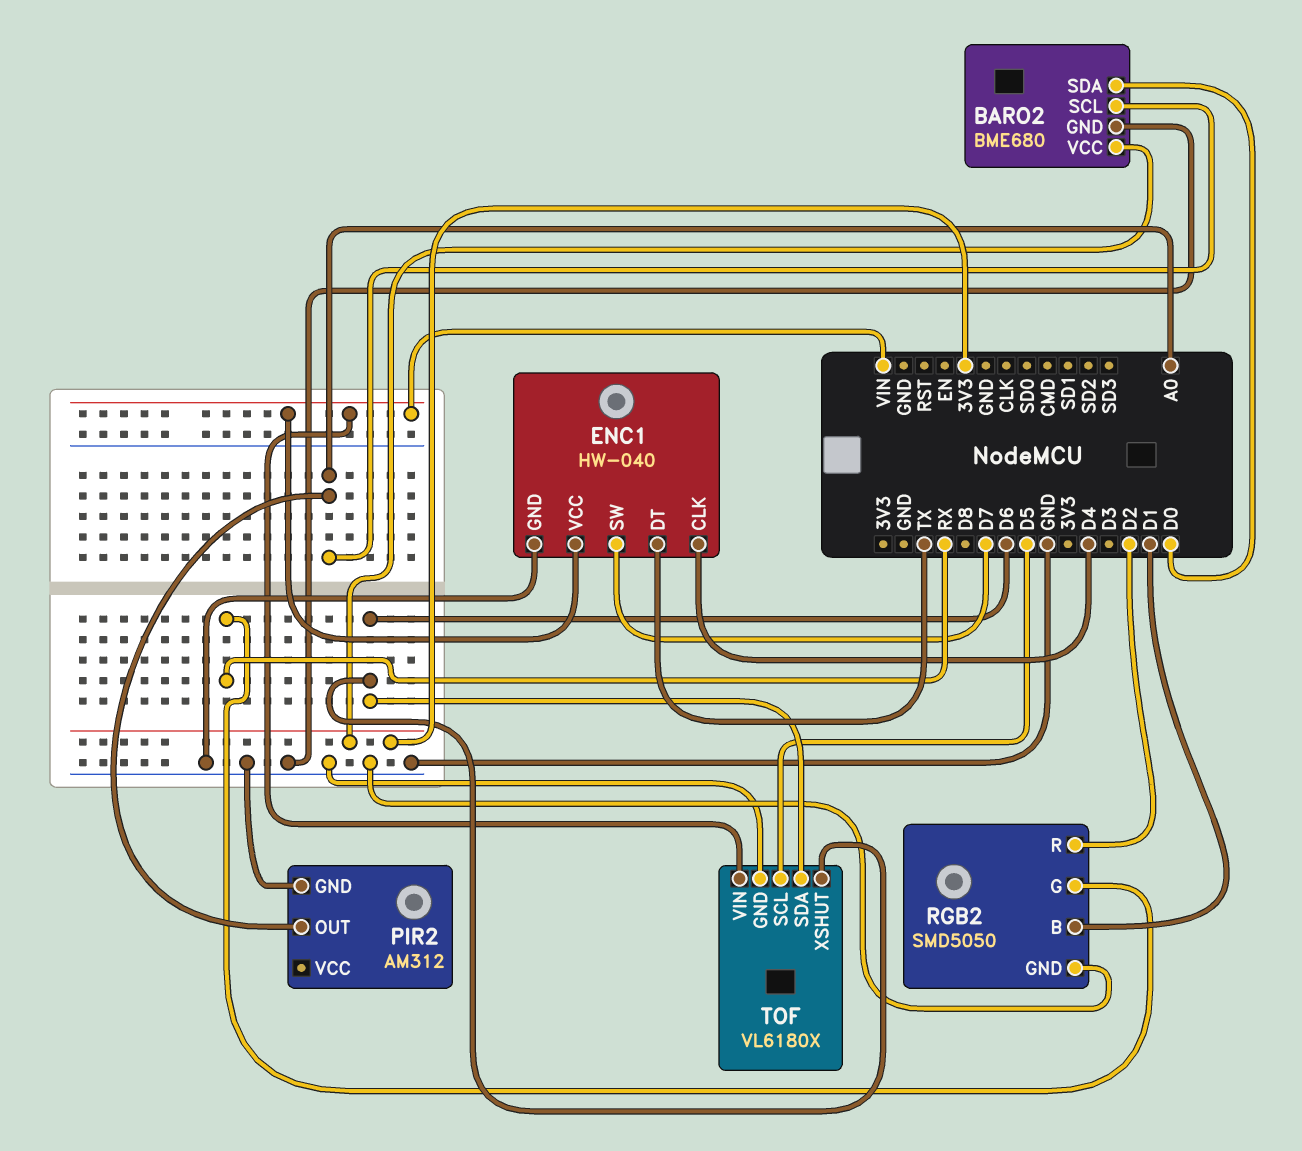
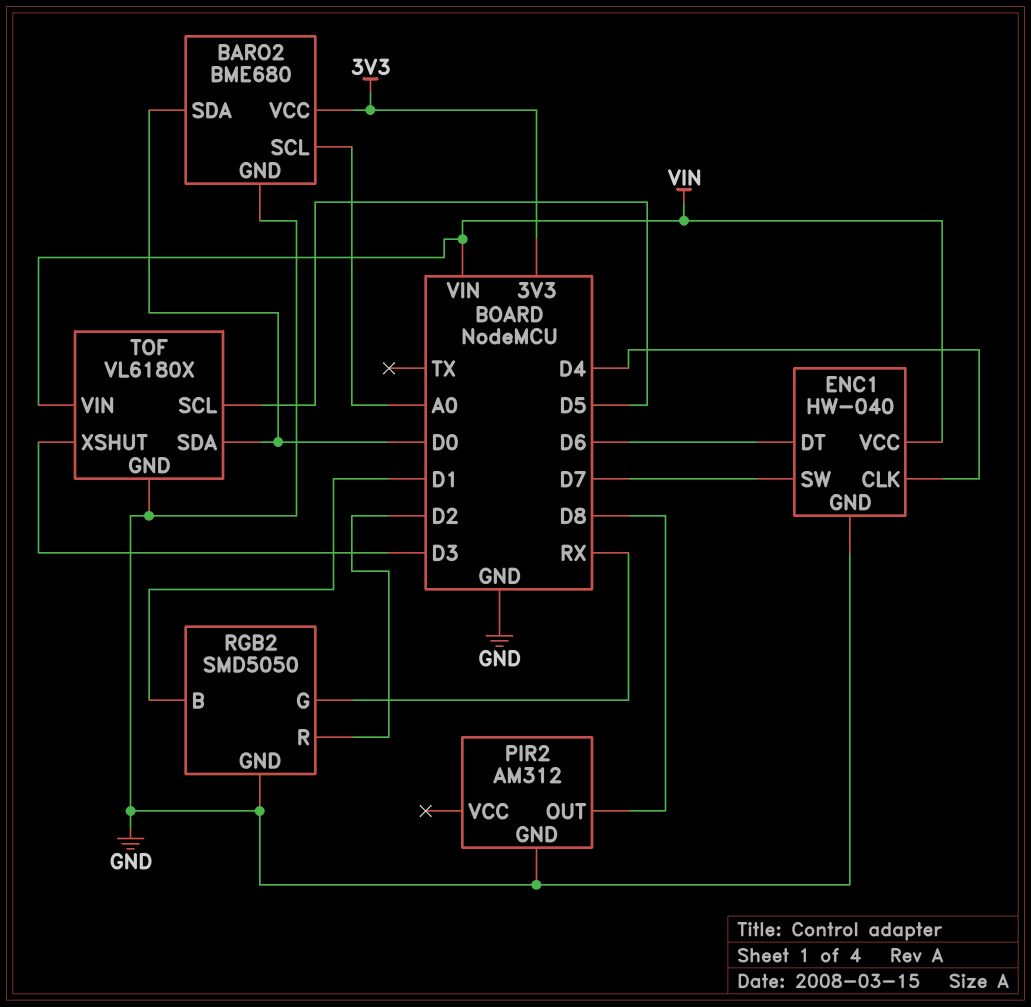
ENC1 pin DT: TX -> D6
PIR2 pin OUT: A0 -> D8
TOF pin SDA: D6 -> D0
TOF pin XSHUT: D6 -> D3

